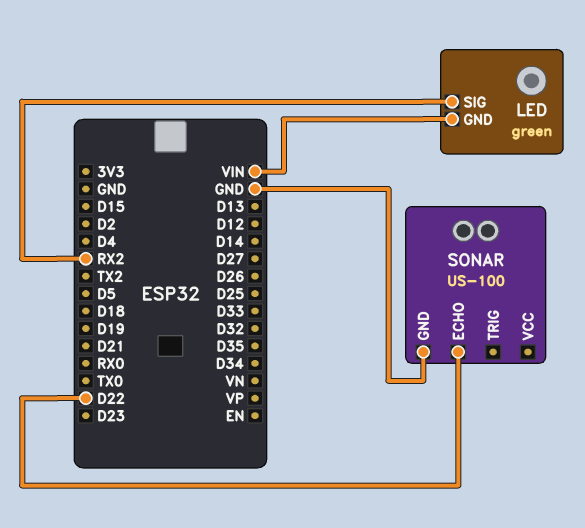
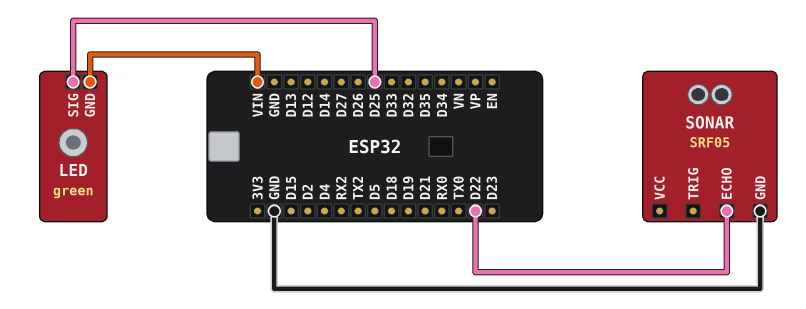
LED pin SIG: RX2 -> D25
SONAR: US-100 -> SRF05

